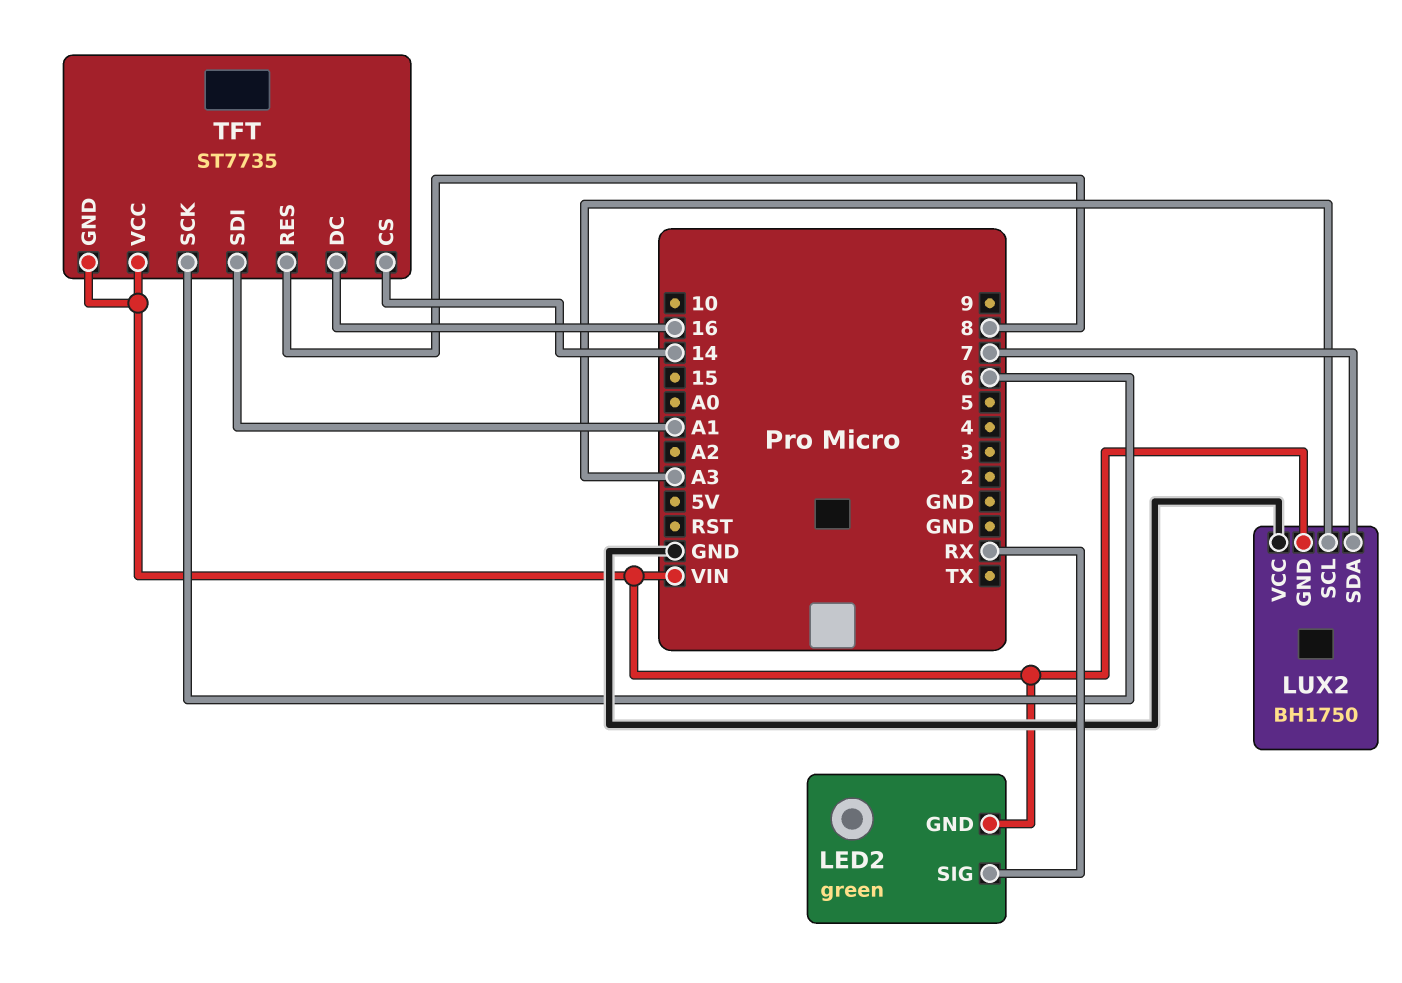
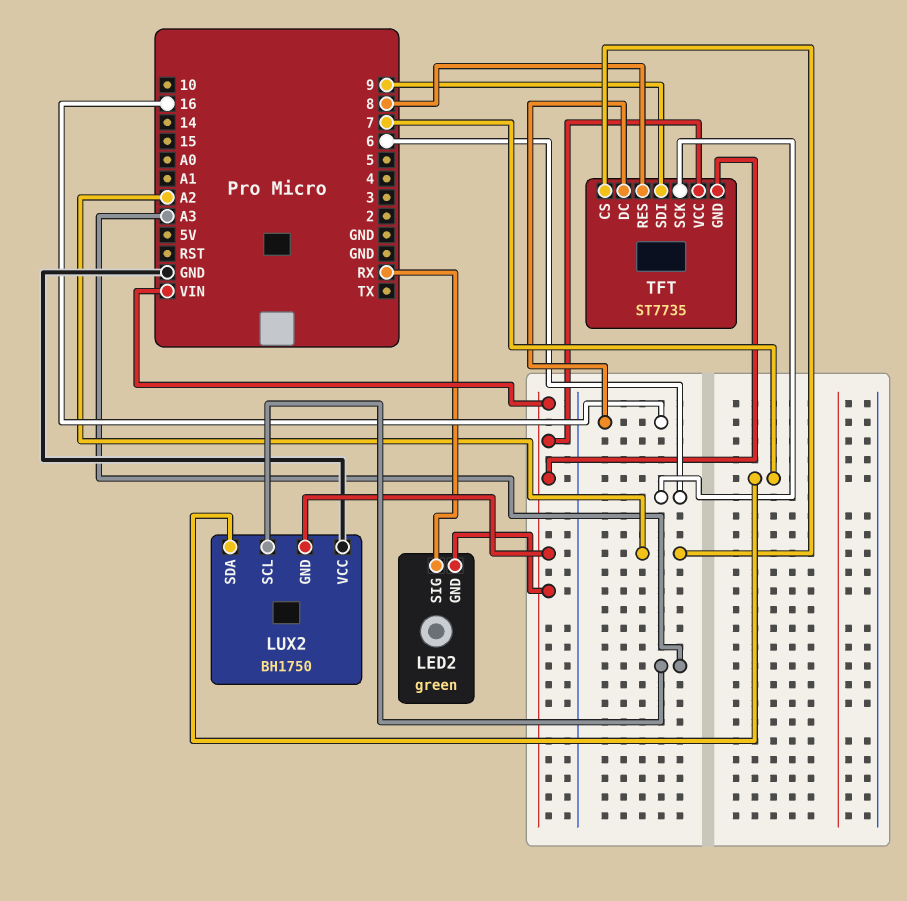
TFT pin CS: 14 -> A2
TFT pin SDI: A1 -> 9

